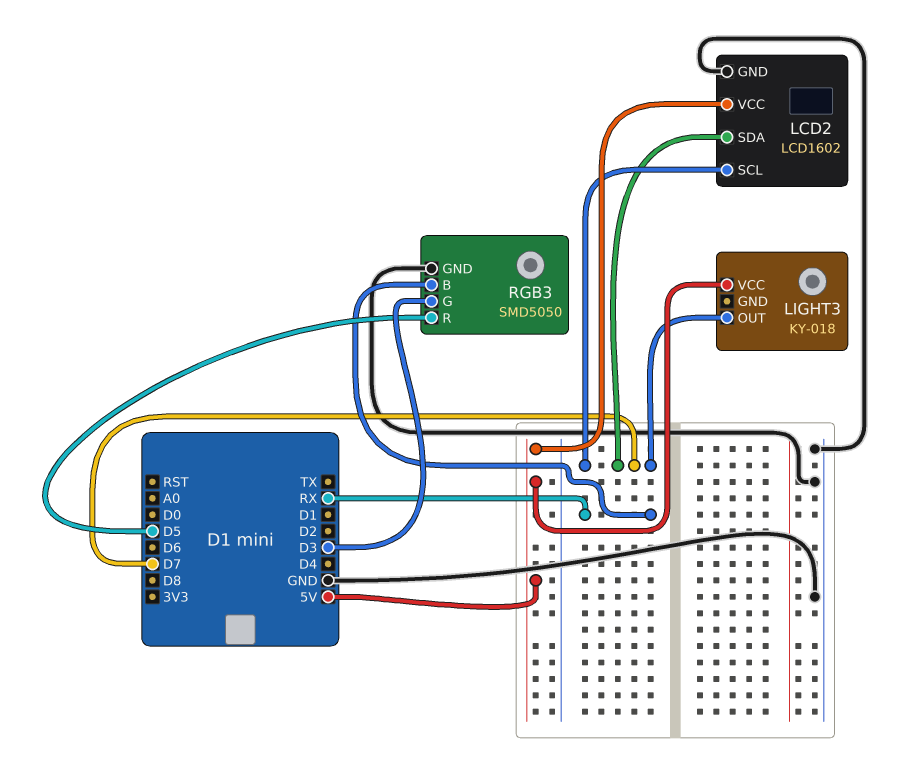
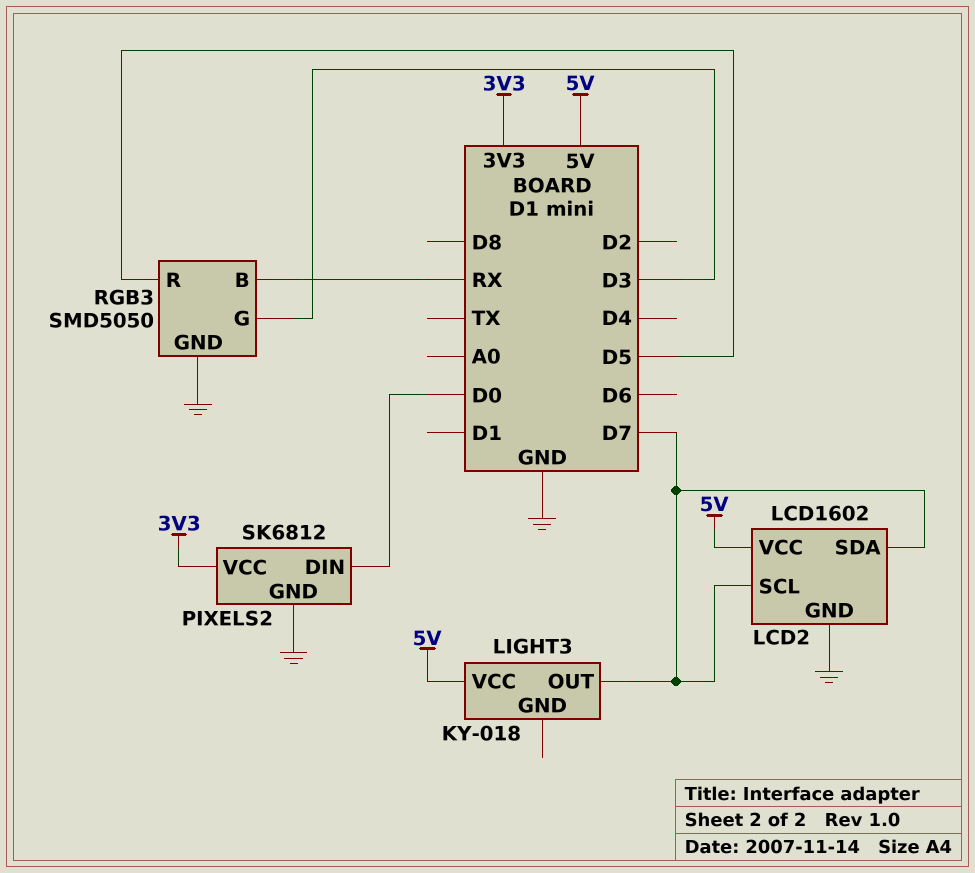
PIXELS2: none -> SK6812
PIXELS2 pin DIN: none -> D0
PIXELS2 pin GND: none -> GND
PIXELS2 pin VCC: none -> 3V3

